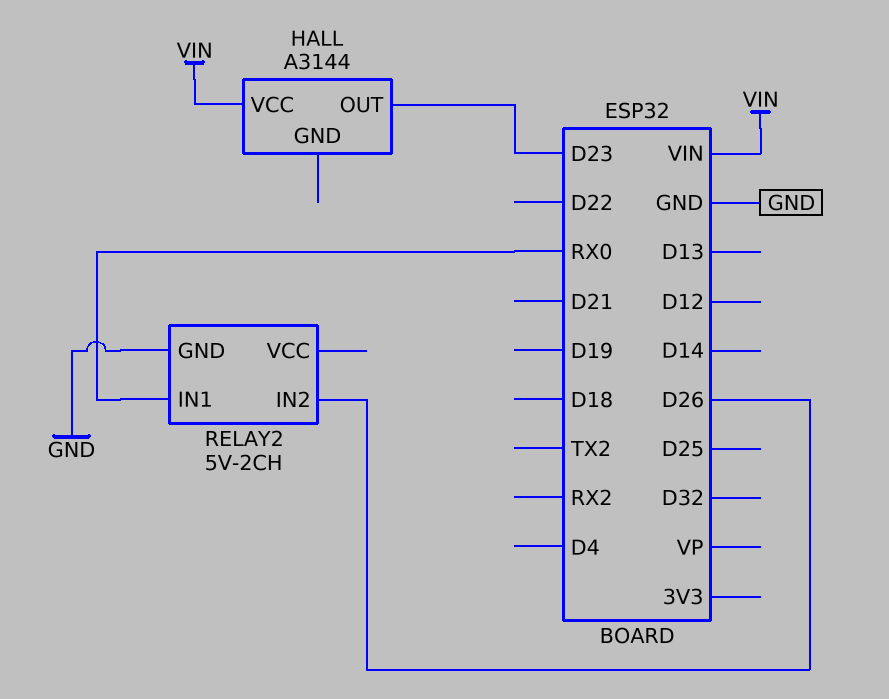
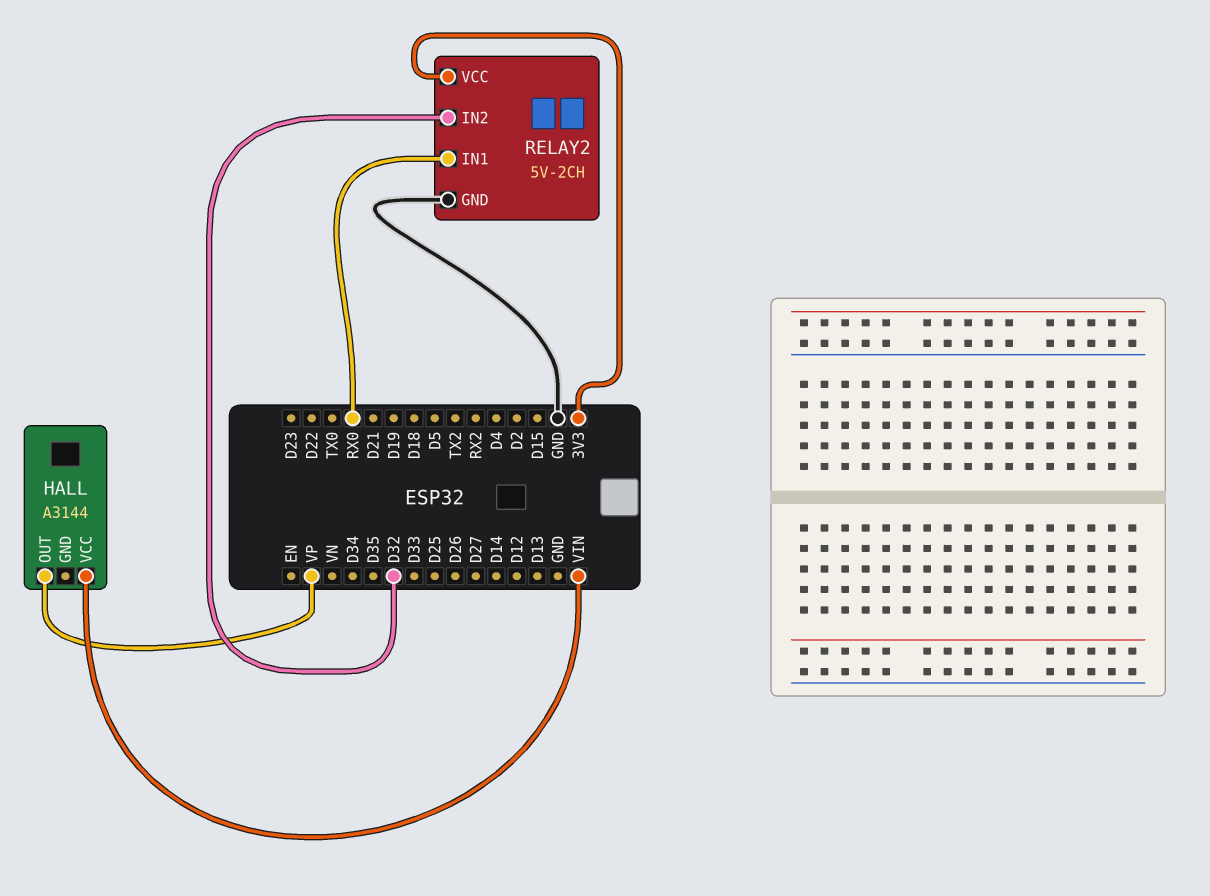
HALL pin OUT: D23 -> VP
RELAY2 pin IN2: D26 -> D32
RELAY2 pin VCC: none -> 3V3

